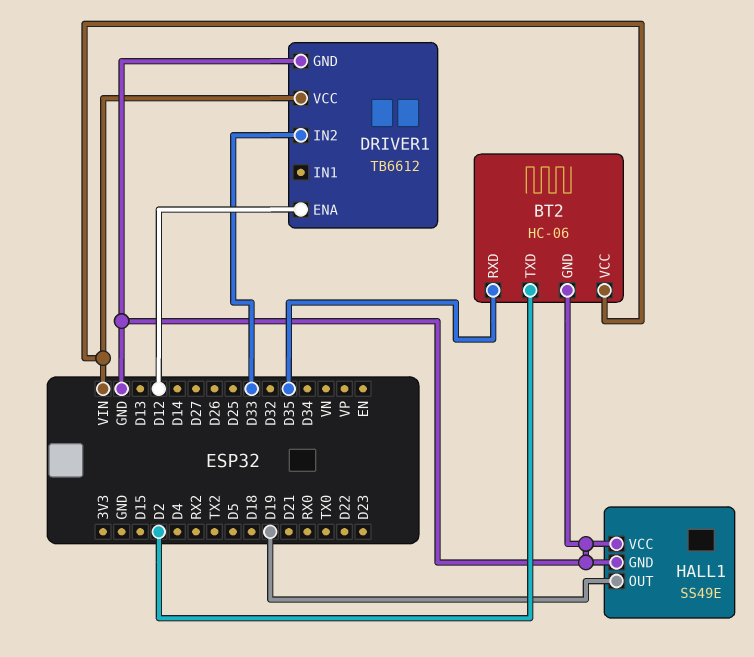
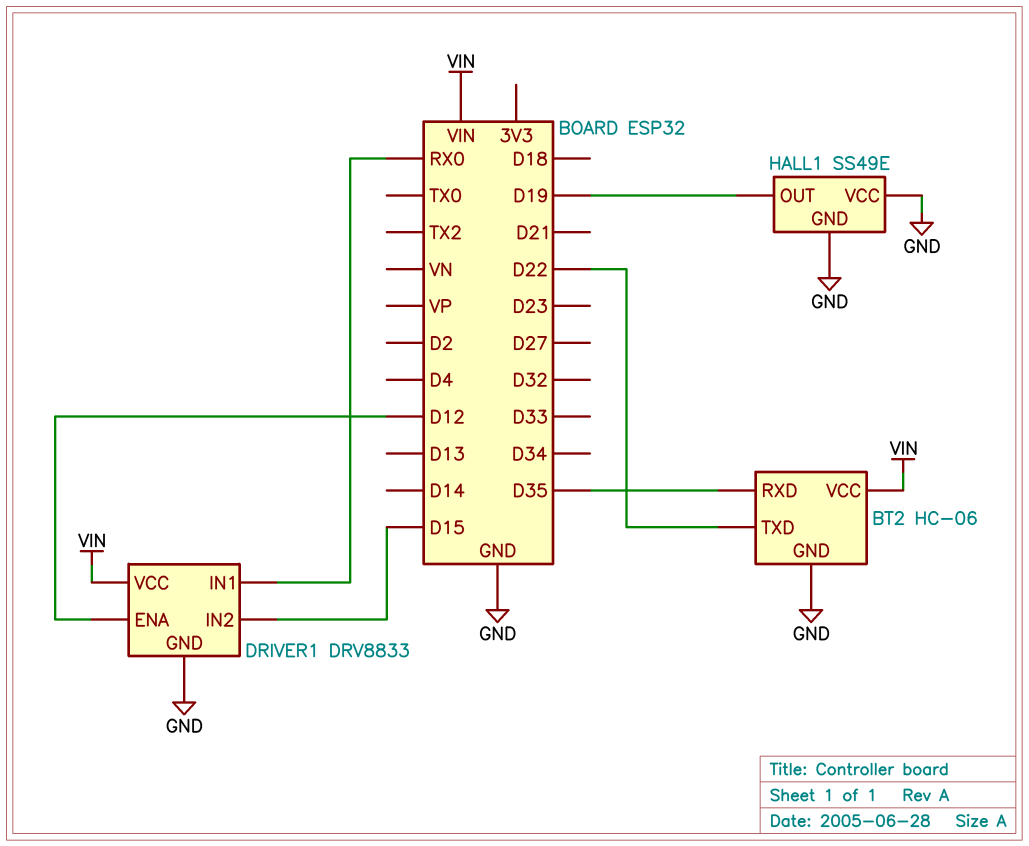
BT2 pin TXD: D2 -> D22
DRIVER1: TB6612 -> DRV8833
DRIVER1 pin IN1: none -> RX0
DRIVER1 pin IN2: D33 -> D15

